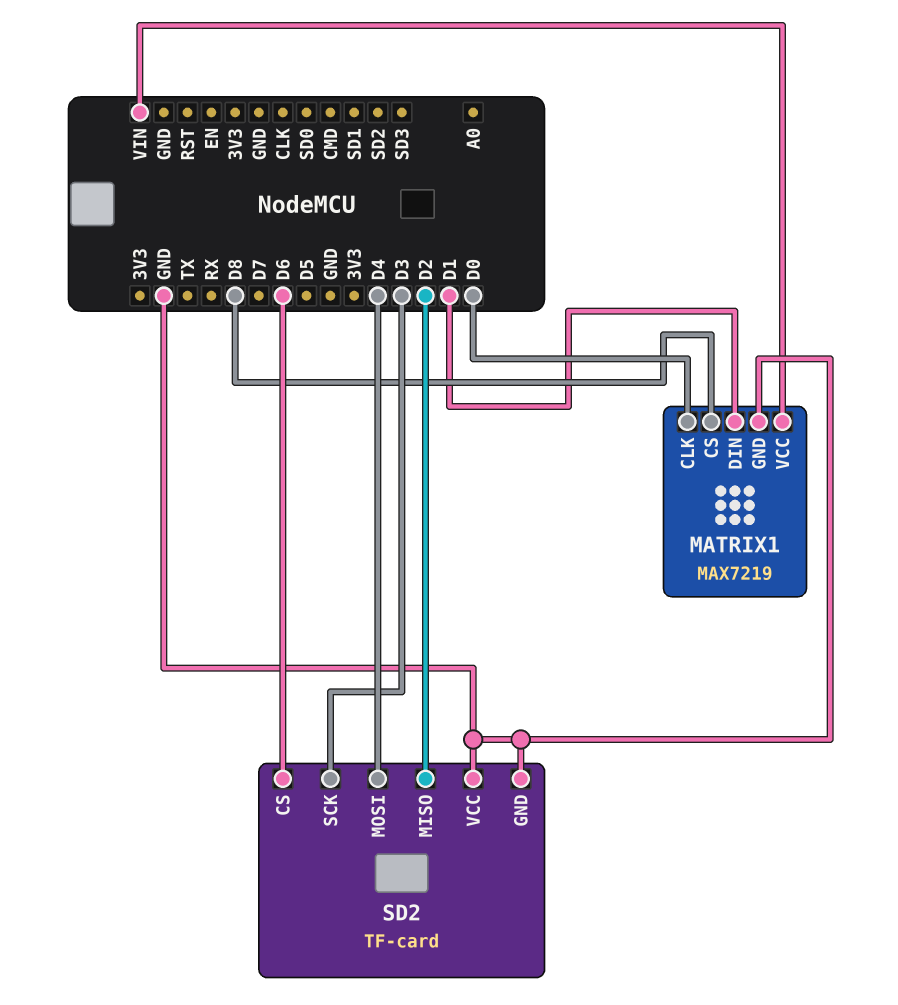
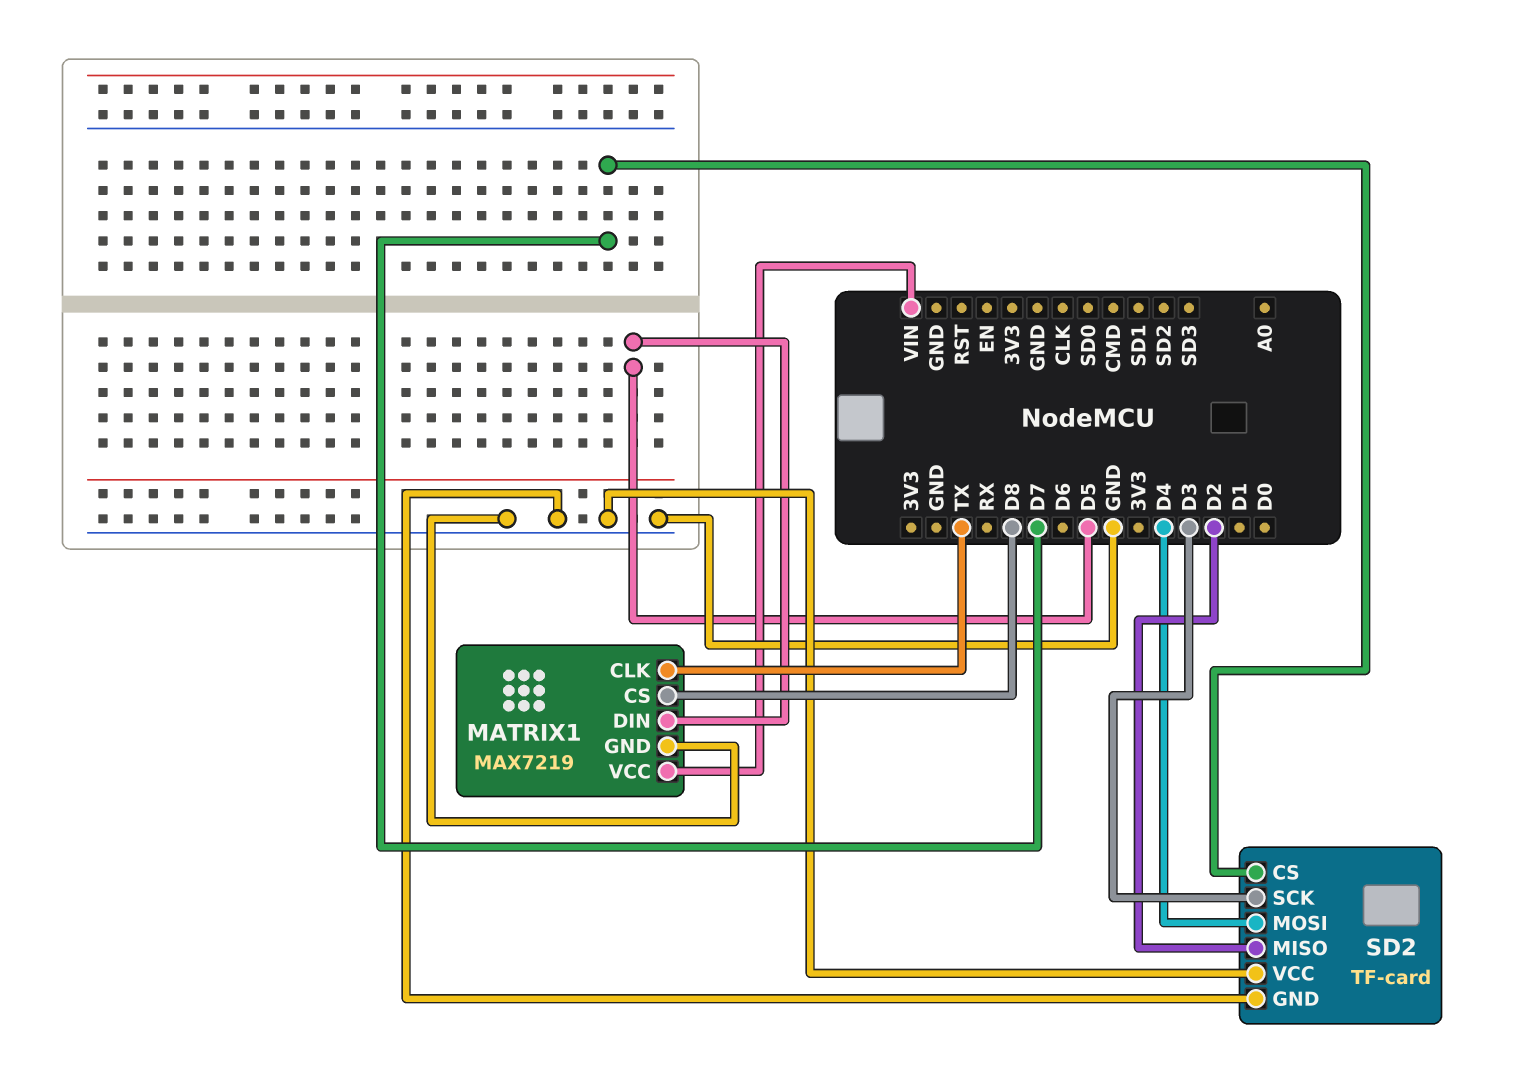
MATRIX1 pin CLK: D0 -> TX
MATRIX1 pin DIN: D1 -> D5
SD2 pin CS: D6 -> D7

